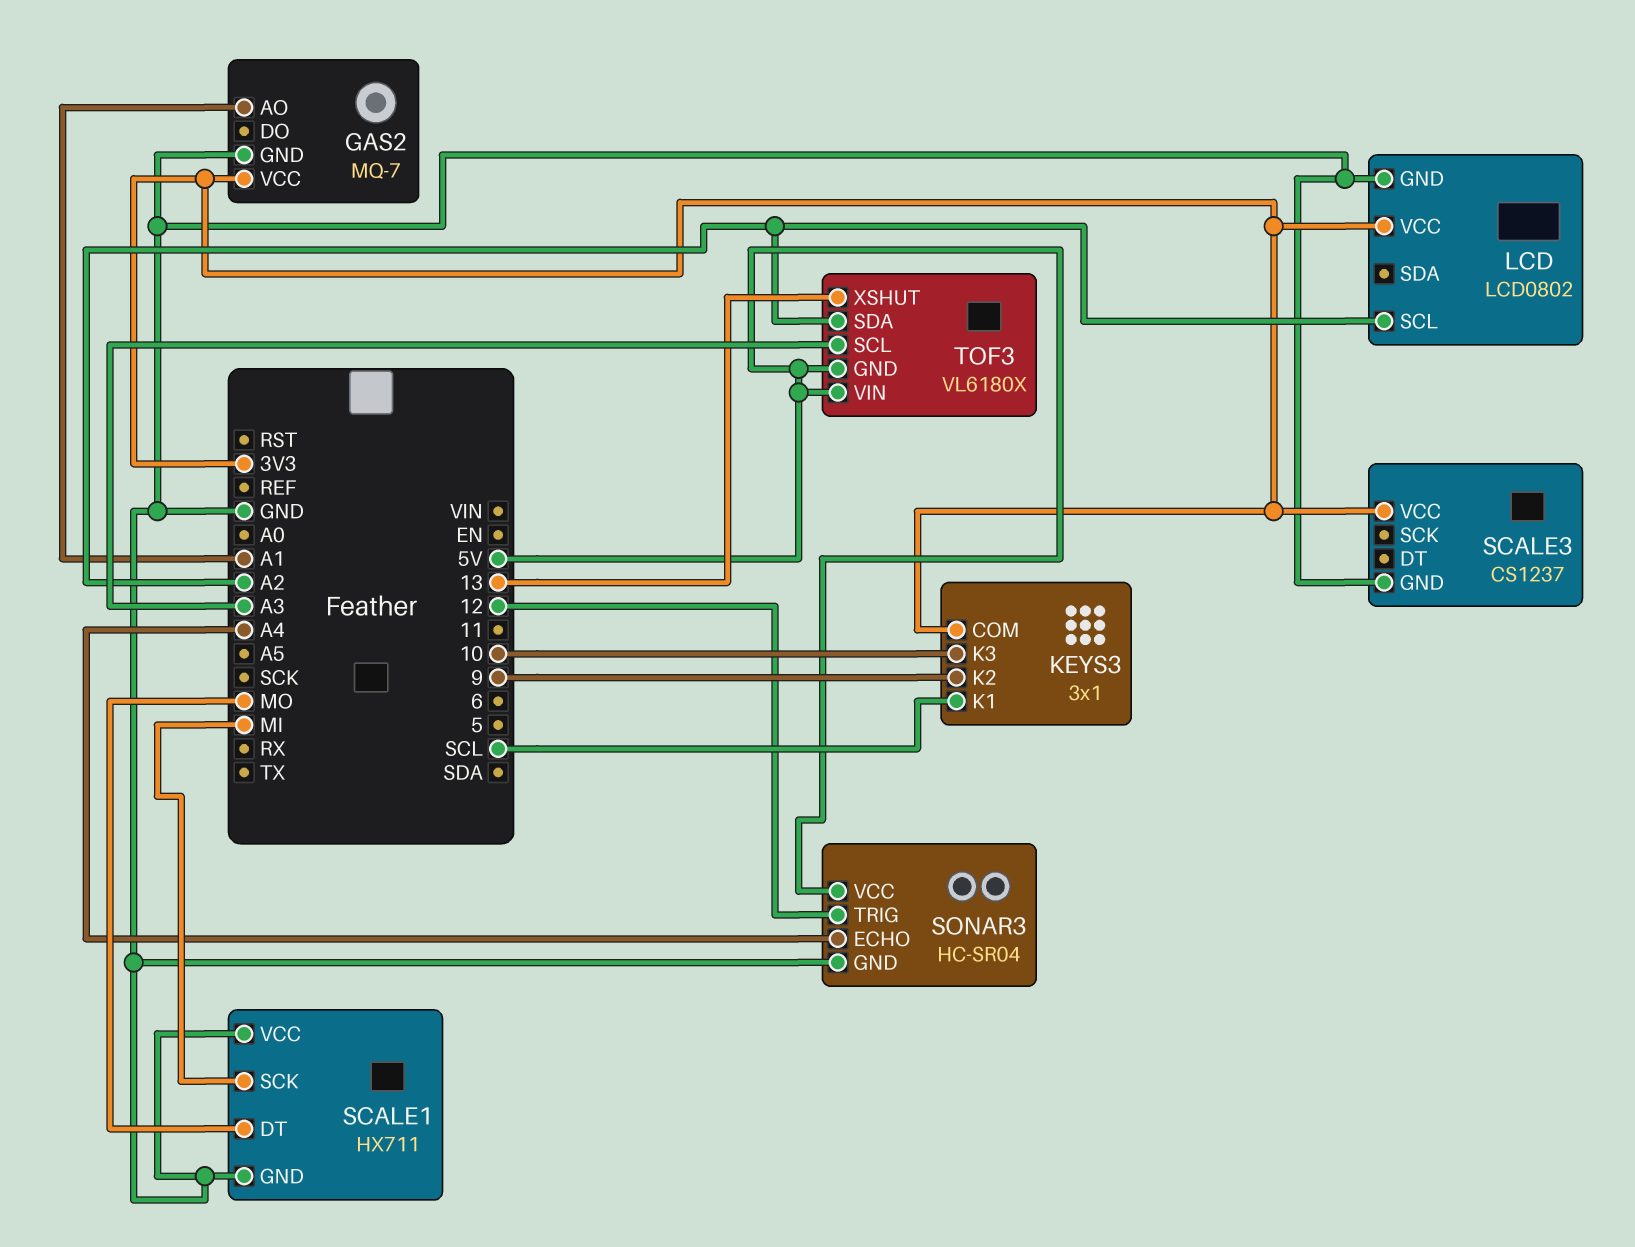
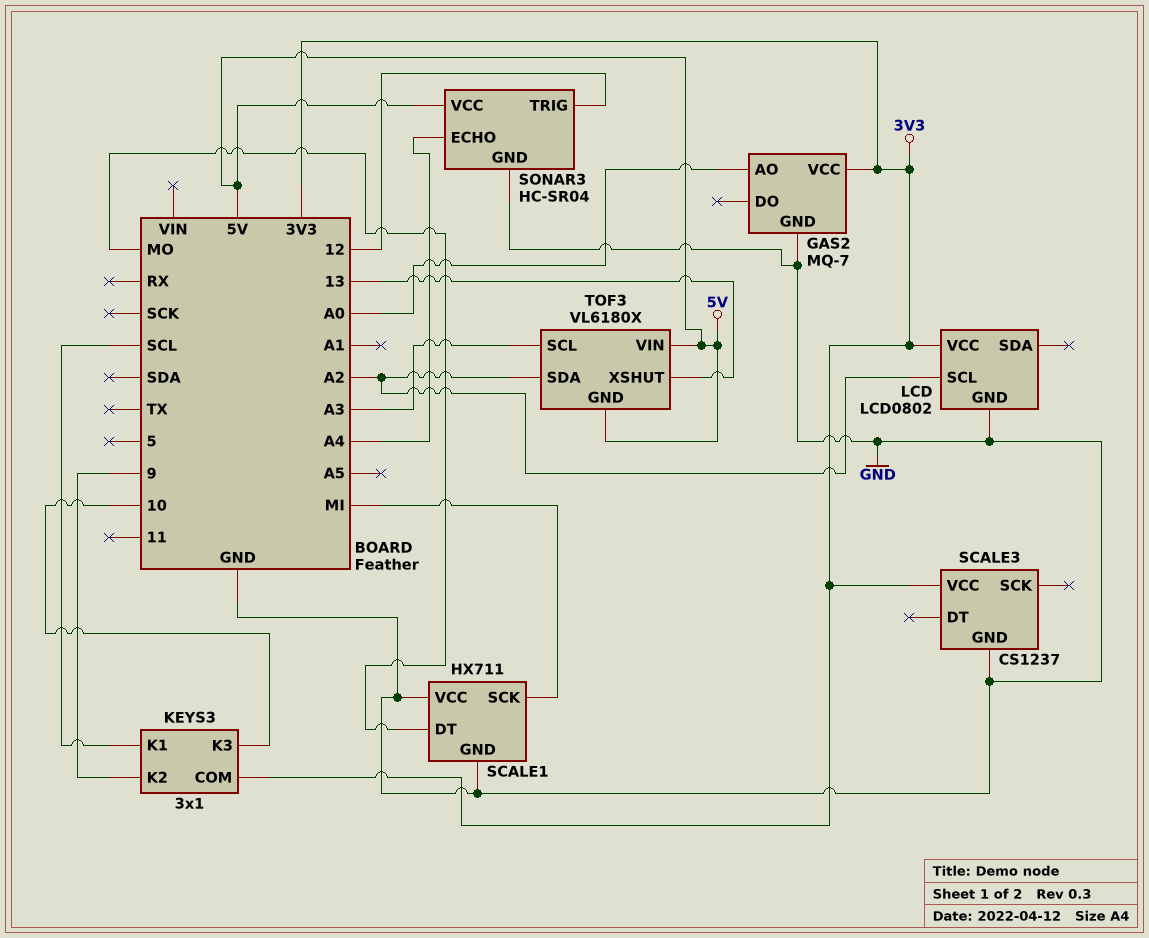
GAS2 pin AO: A1 -> A0

